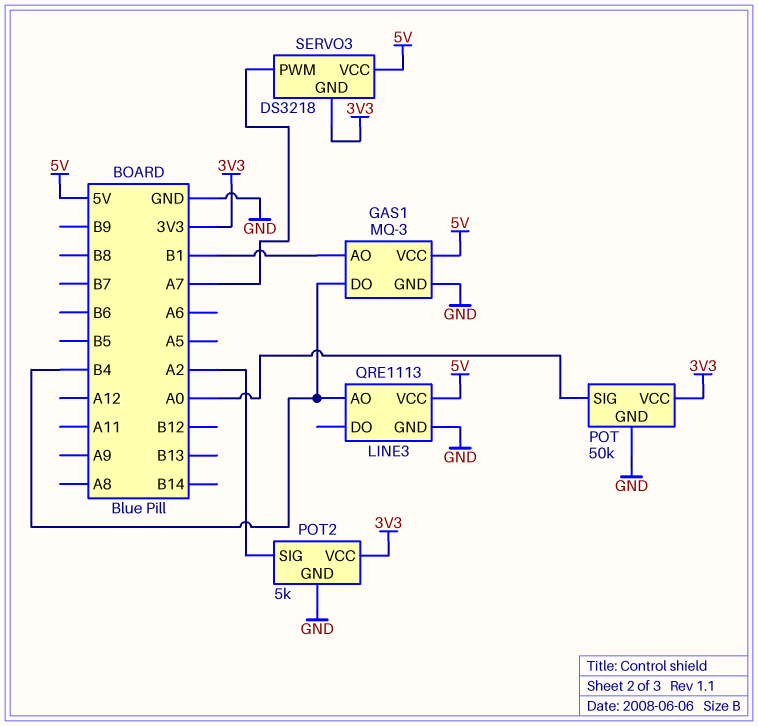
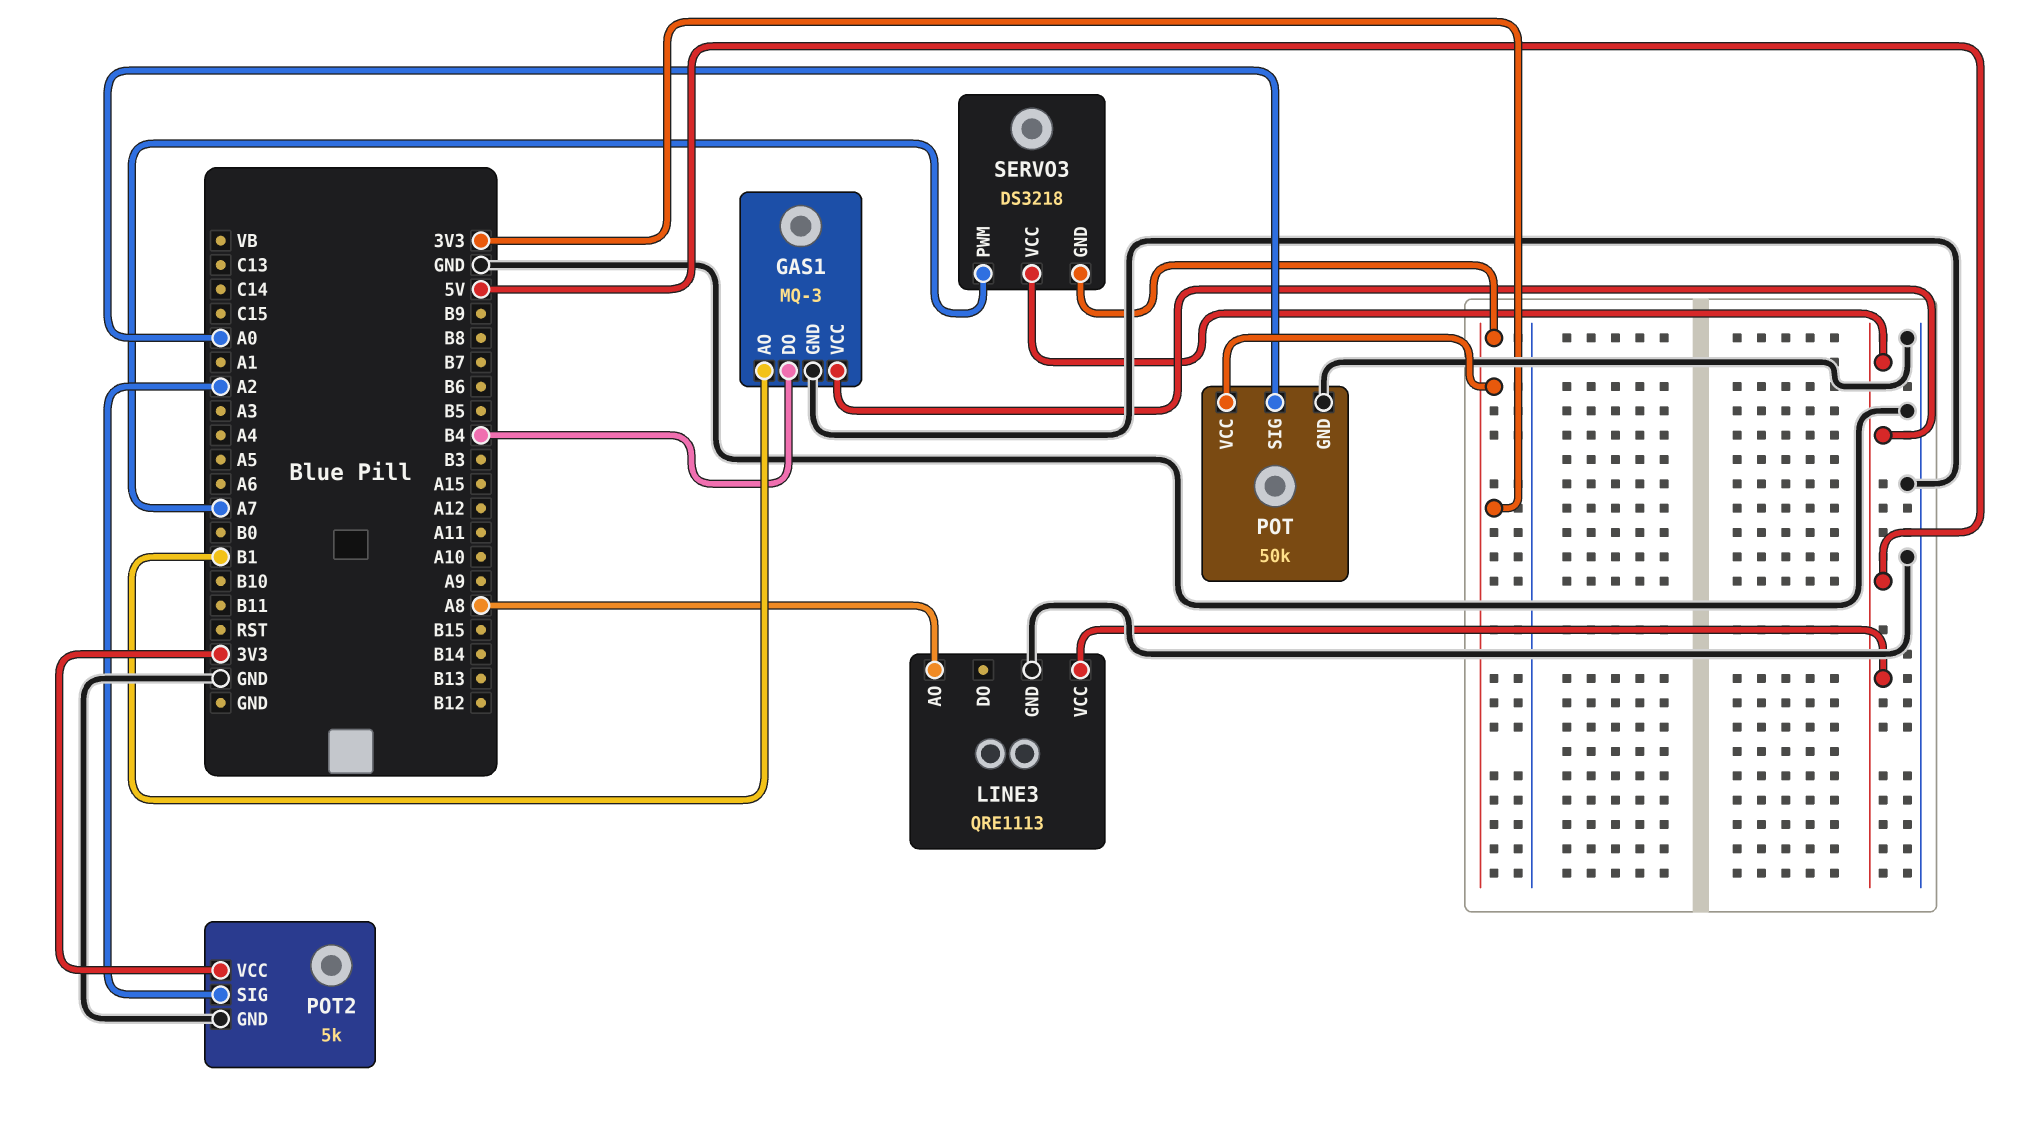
LINE3 pin AO: B4 -> A8

